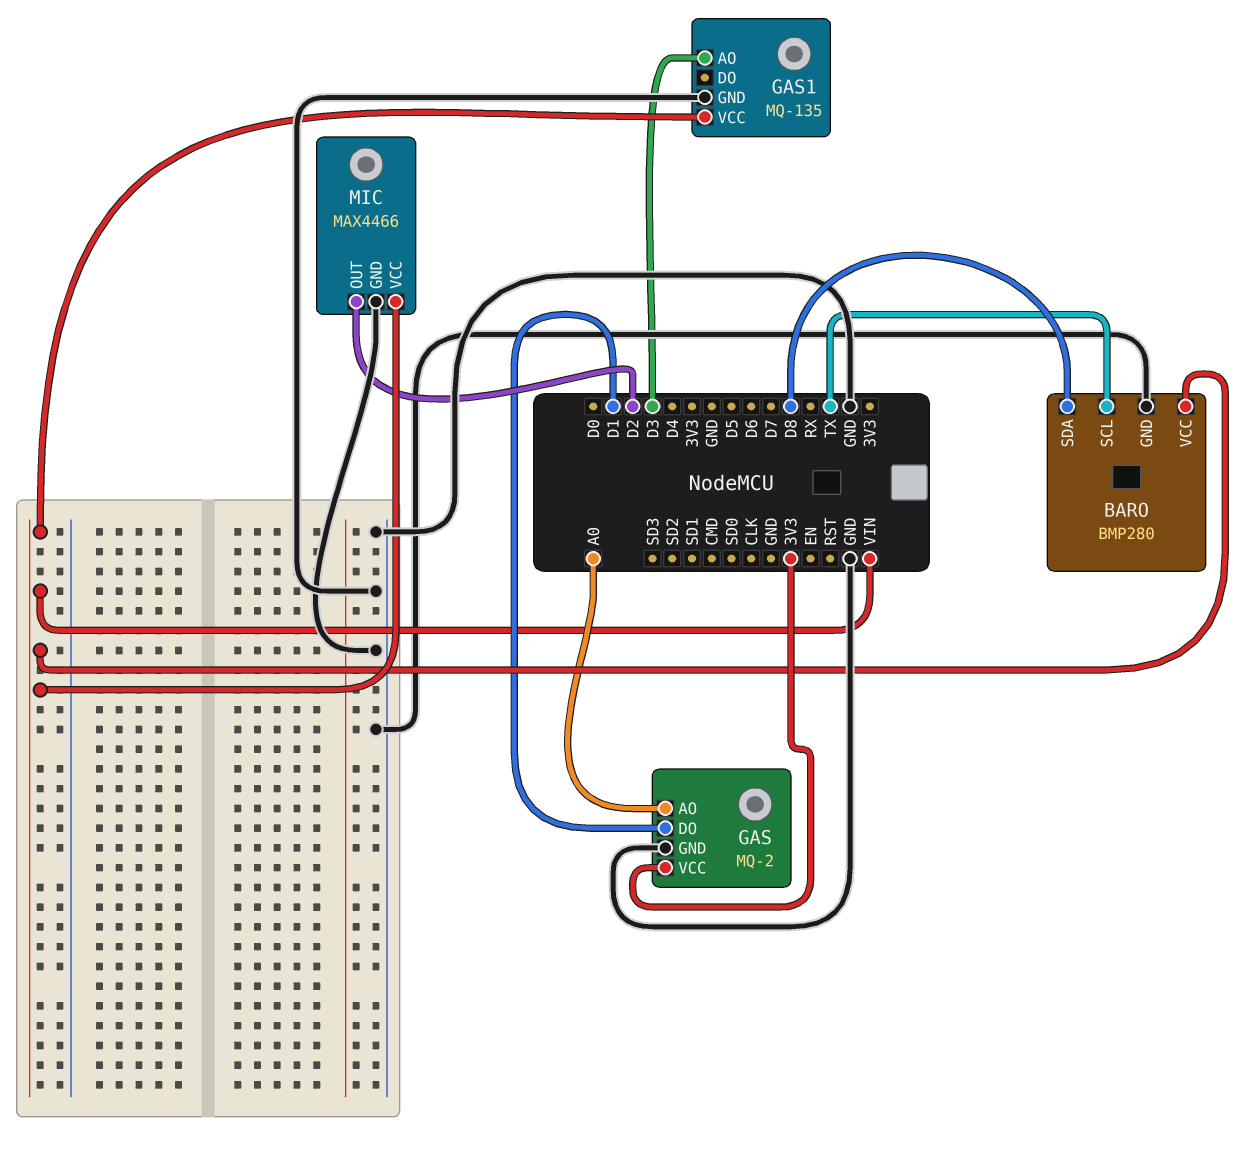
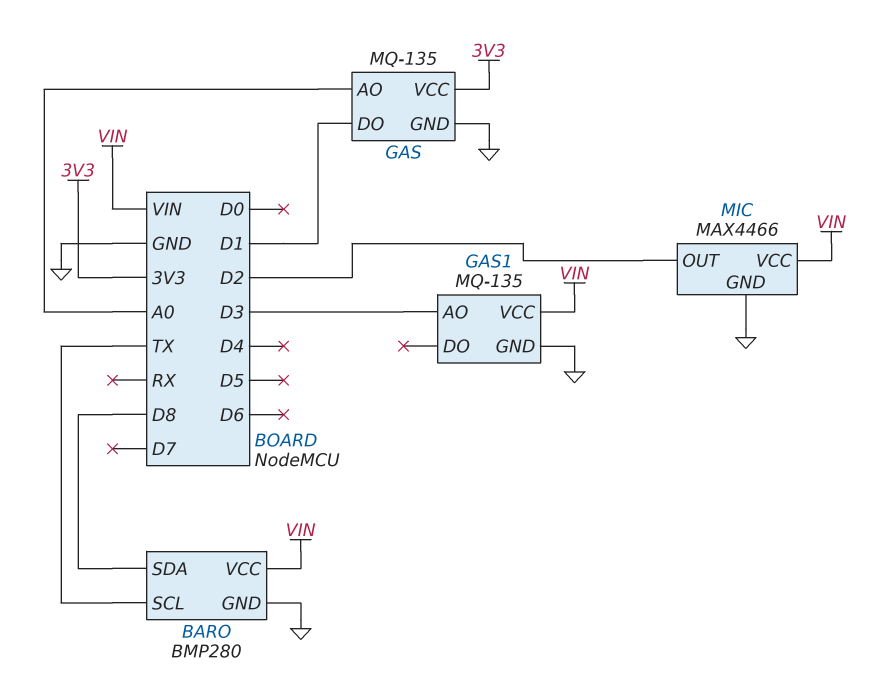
GAS: MQ-2 -> MQ-135

